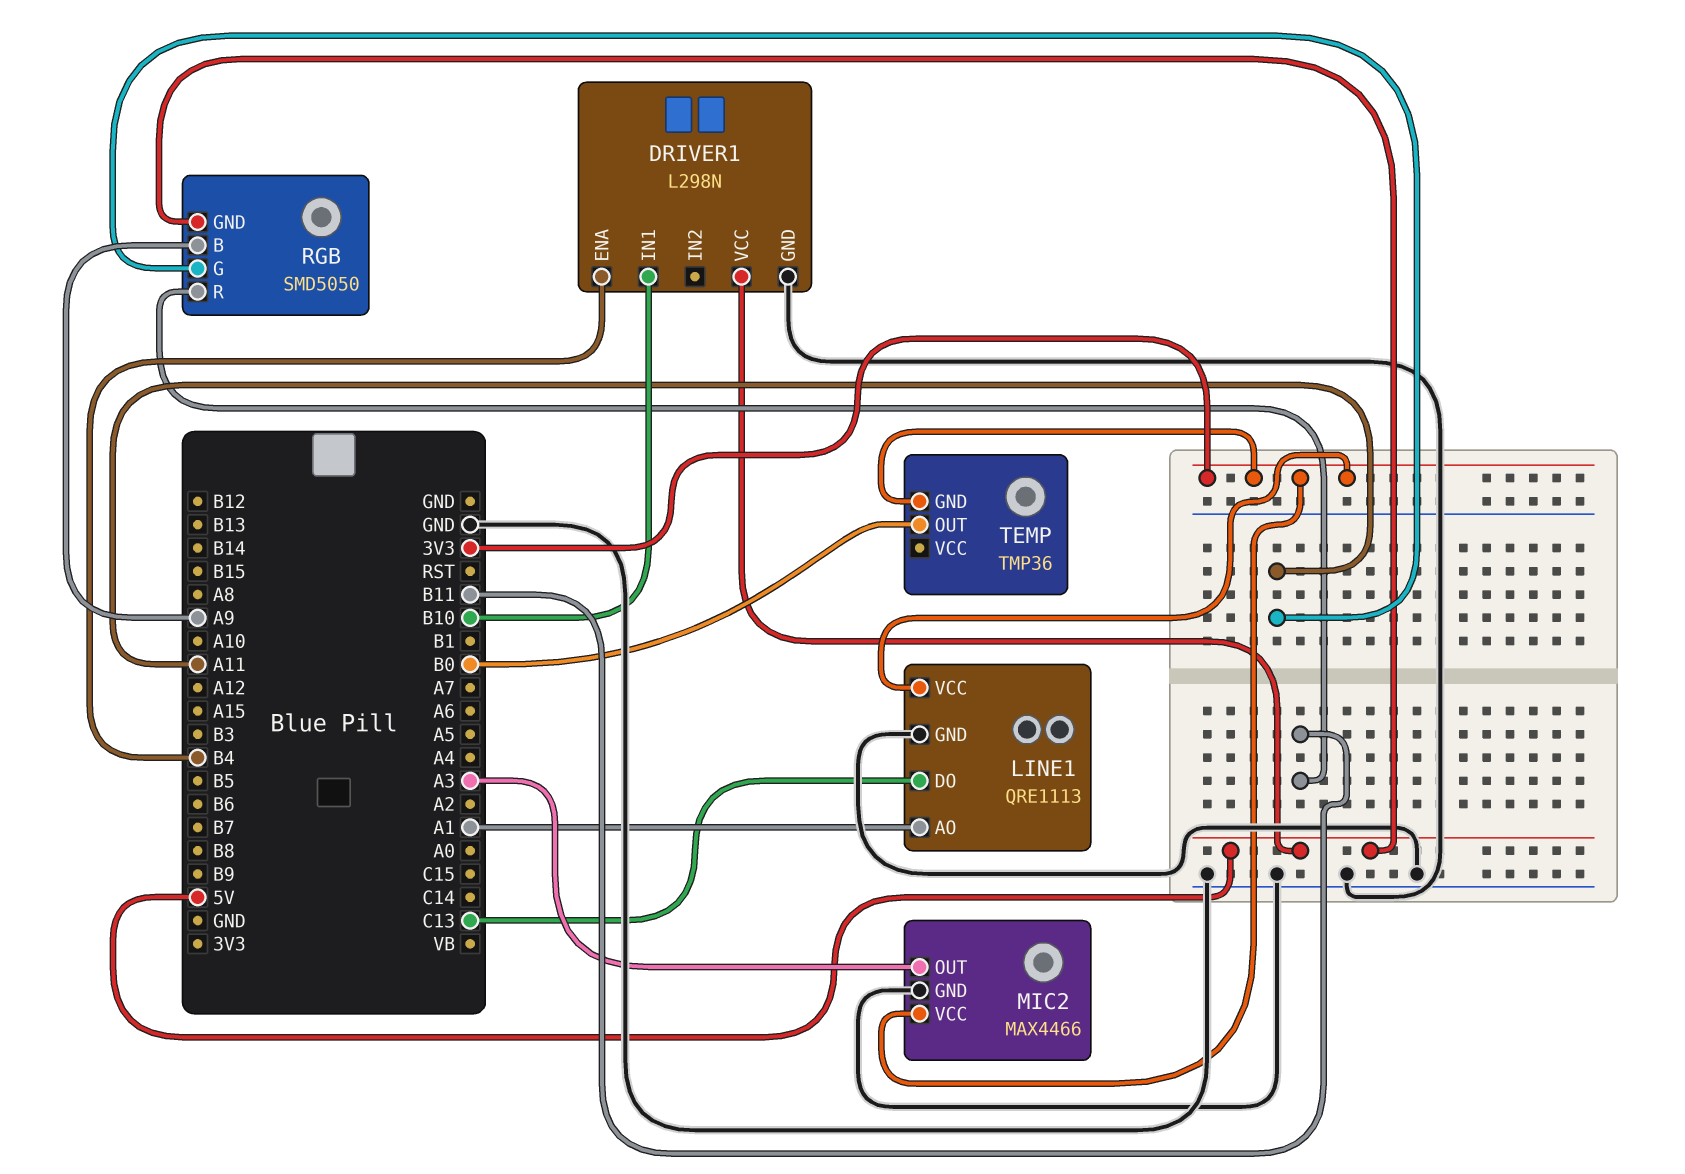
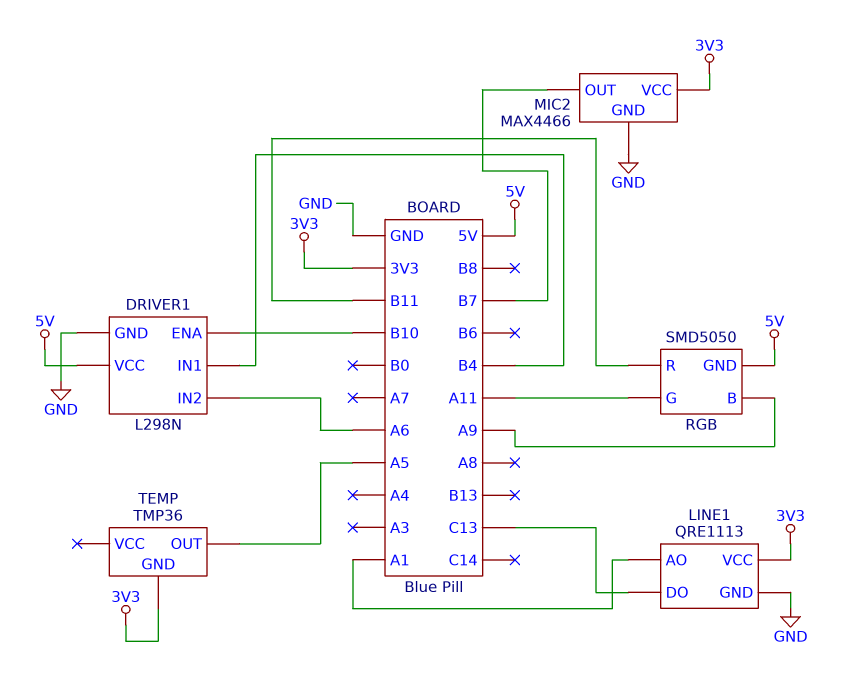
DRIVER1 pin ENA: B4 -> B10
DRIVER1 pin IN1: B10 -> B4
DRIVER1 pin IN2: none -> A6
MIC2 pin OUT: A3 -> B7
TEMP pin OUT: B0 -> A5

